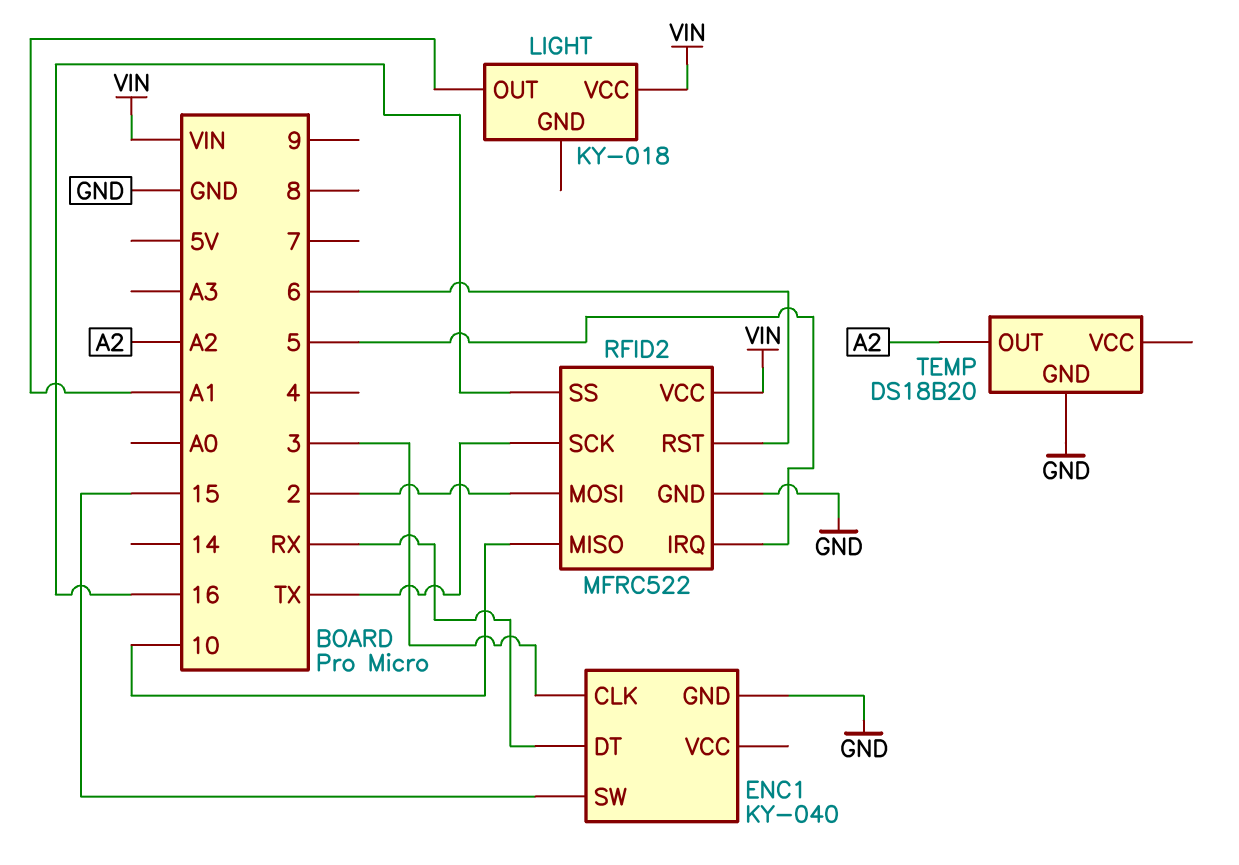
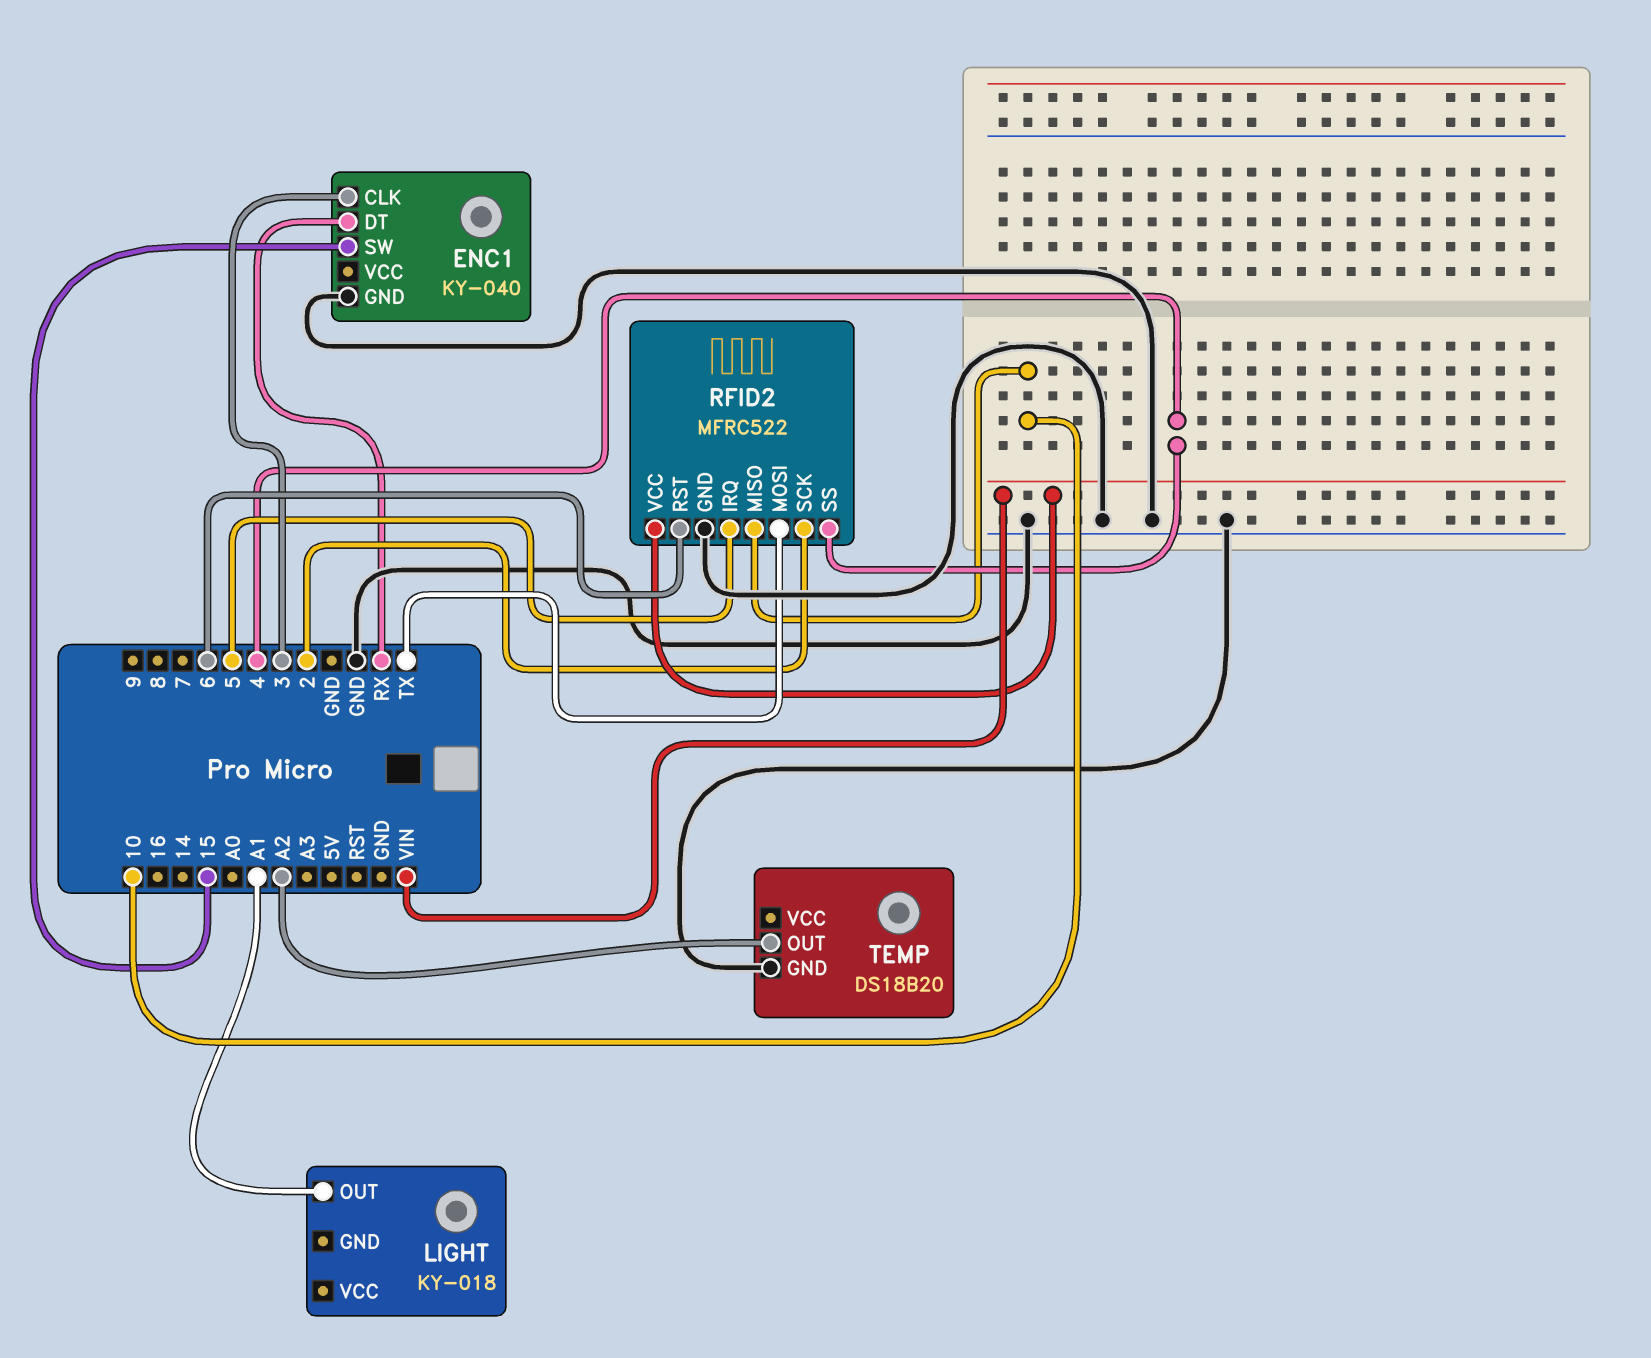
LIGHT pin VCC: VIN -> none
RFID2 pin MOSI: 2 -> TX
RFID2 pin SCK: TX -> 2
RFID2 pin SS: 16 -> 4

